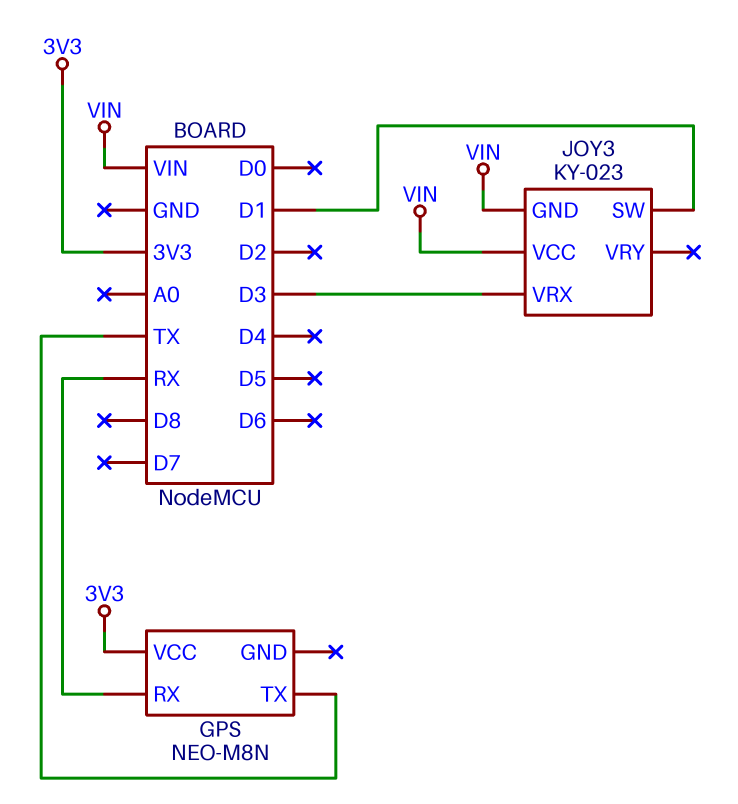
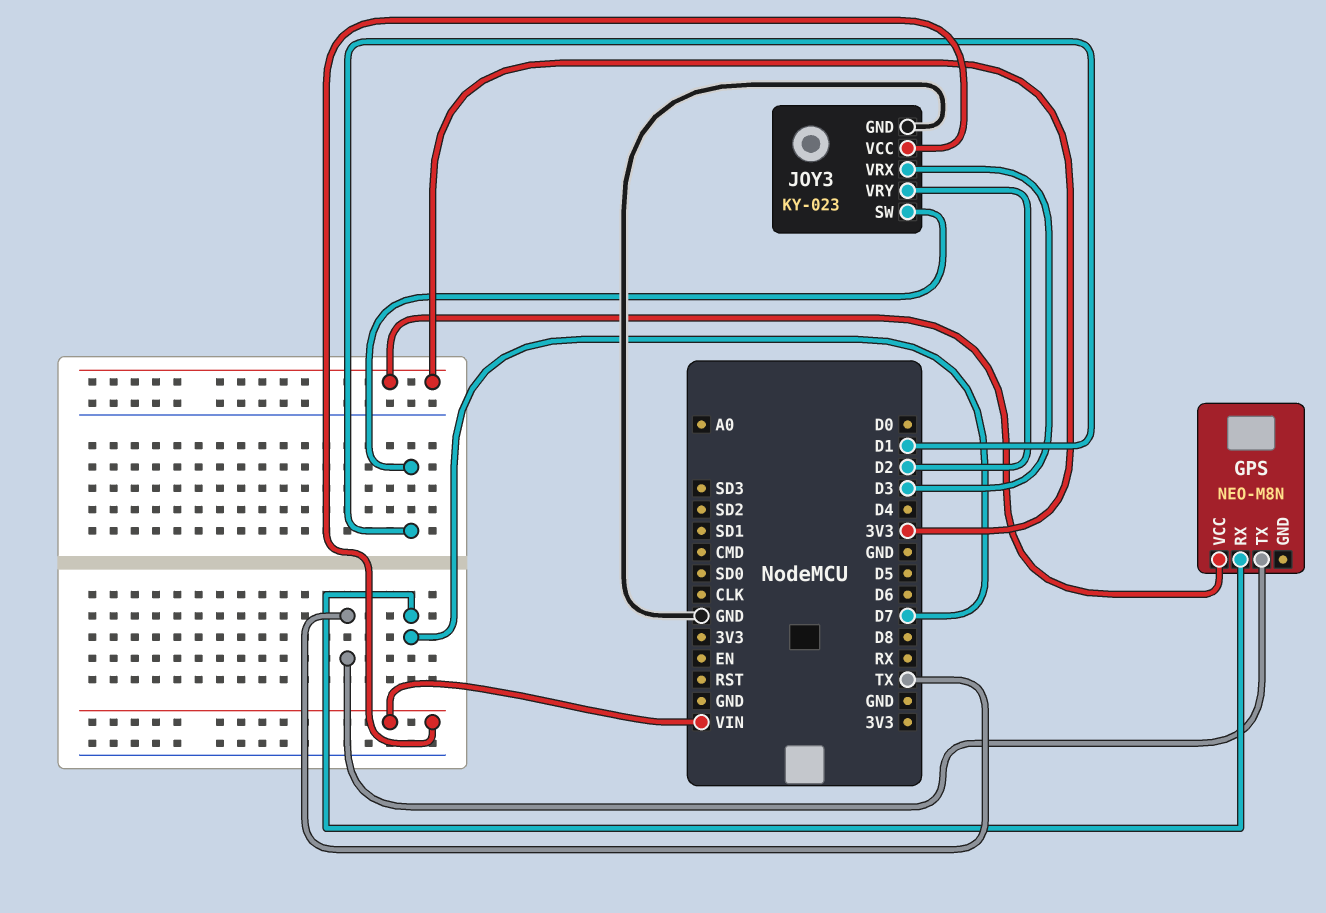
GPS pin RX: RX -> D7
JOY3 pin GND: VIN -> GND
JOY3 pin VRY: none -> D2

